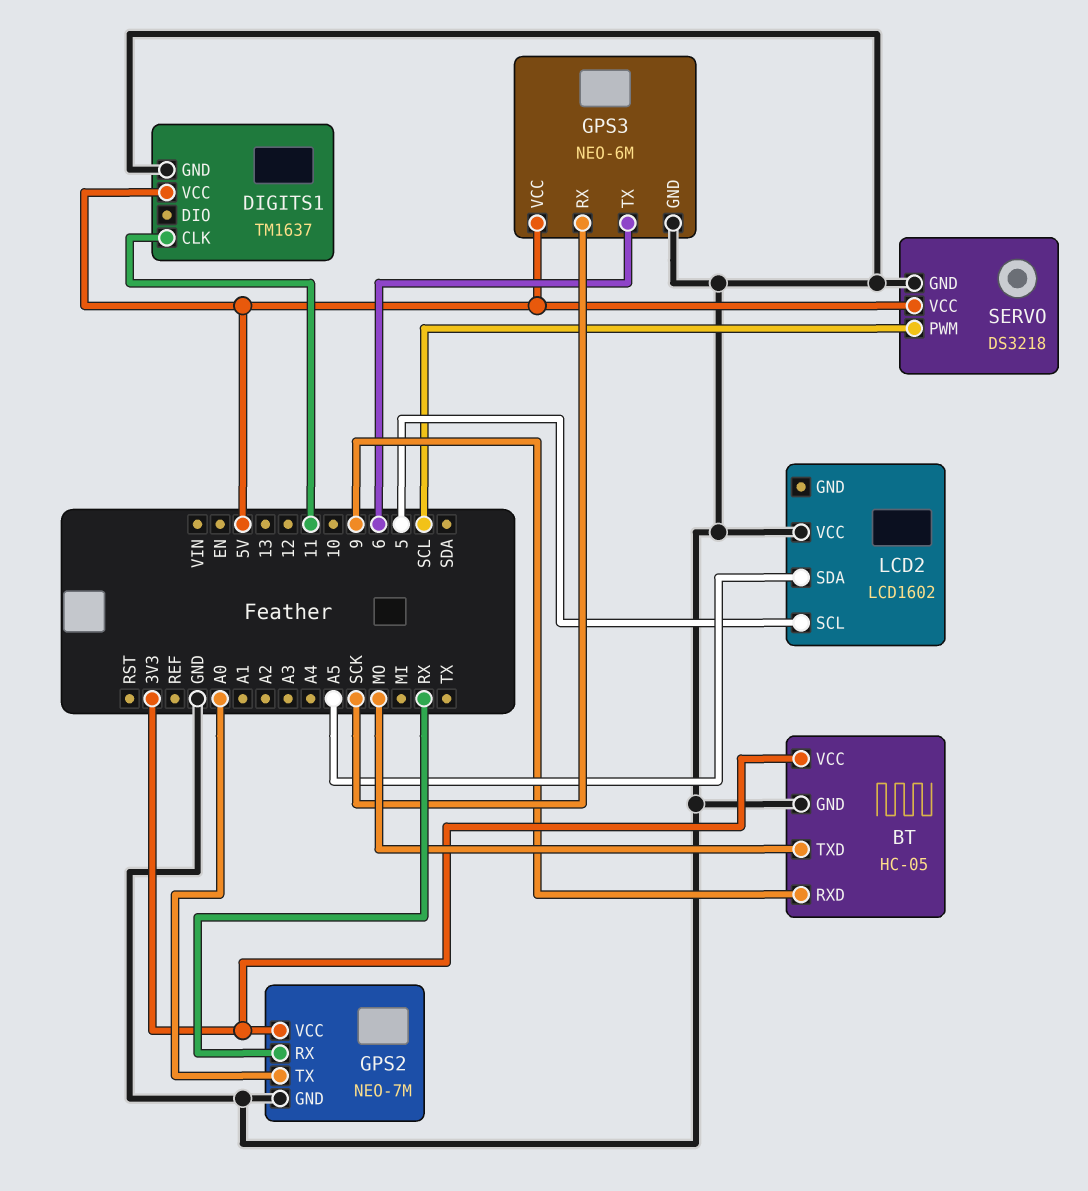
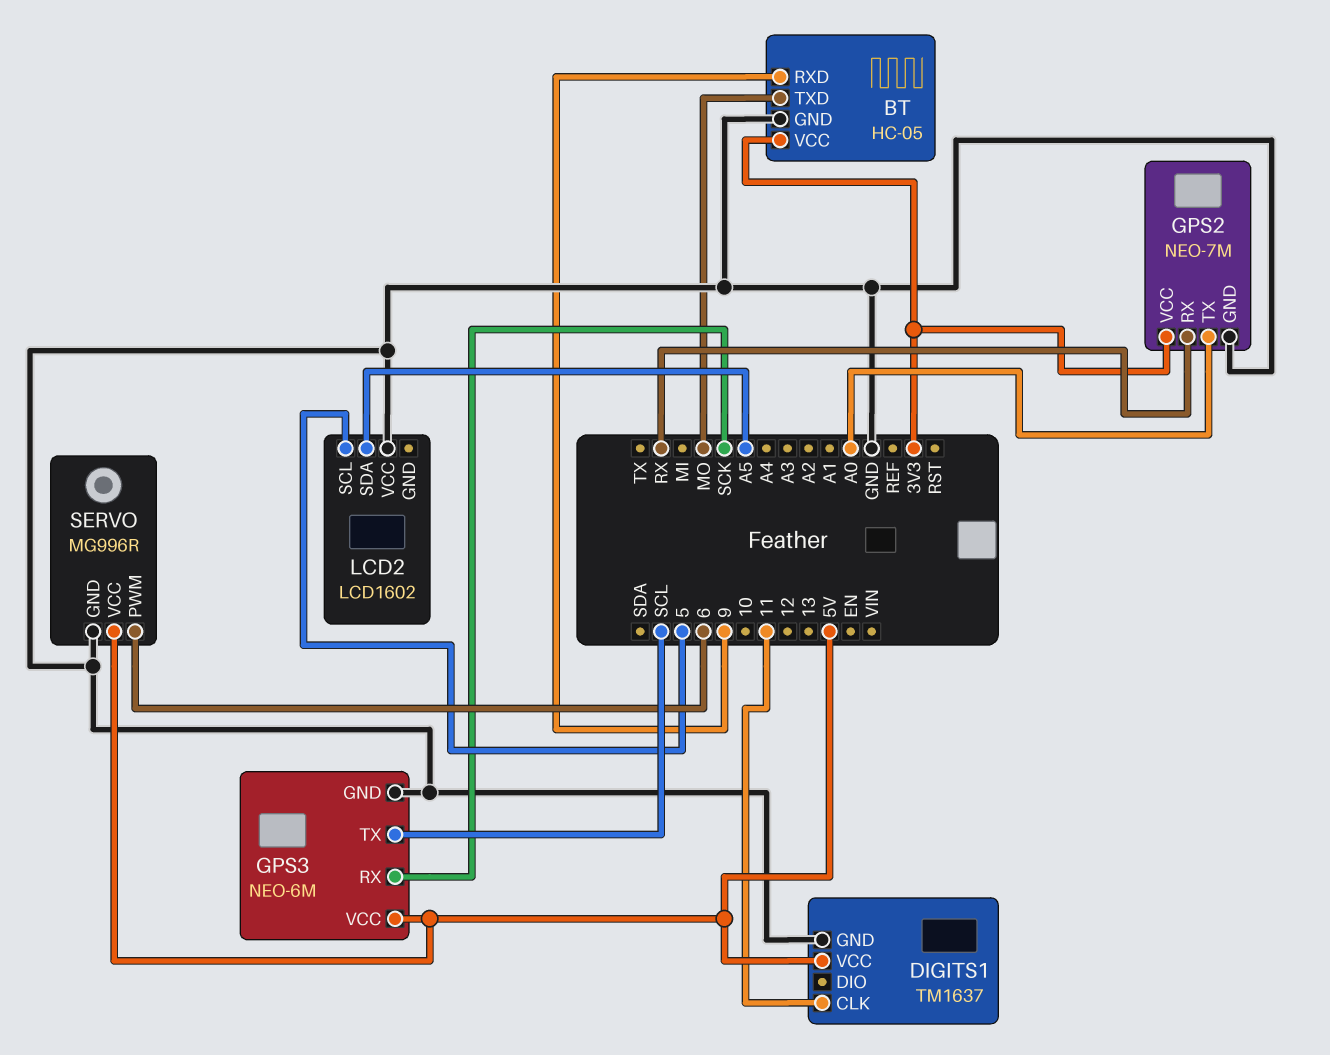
GPS3 pin TX: 6 -> SCL
SERVO: DS3218 -> MG996R
SERVO pin PWM: SCL -> 6

